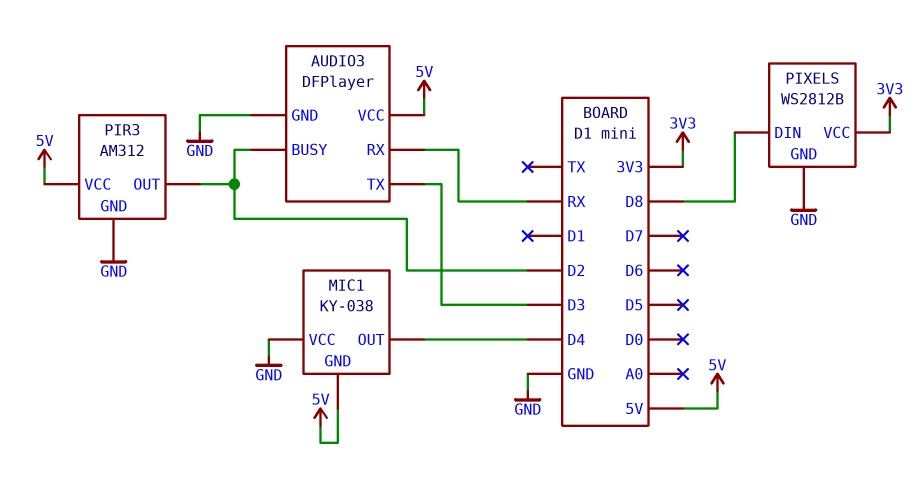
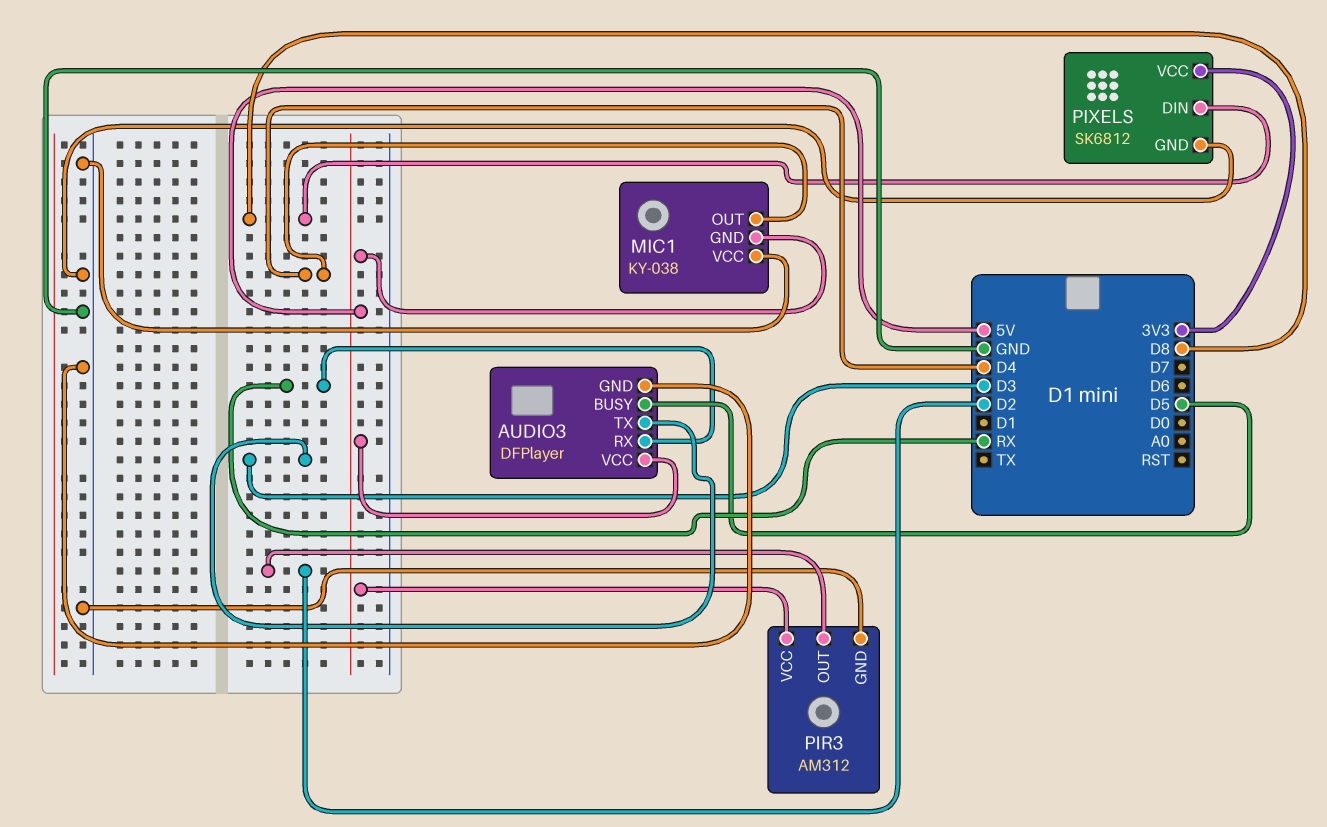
AUDIO3 pin BUSY: D2 -> D5
PIXELS: WS2812B -> SK6812

